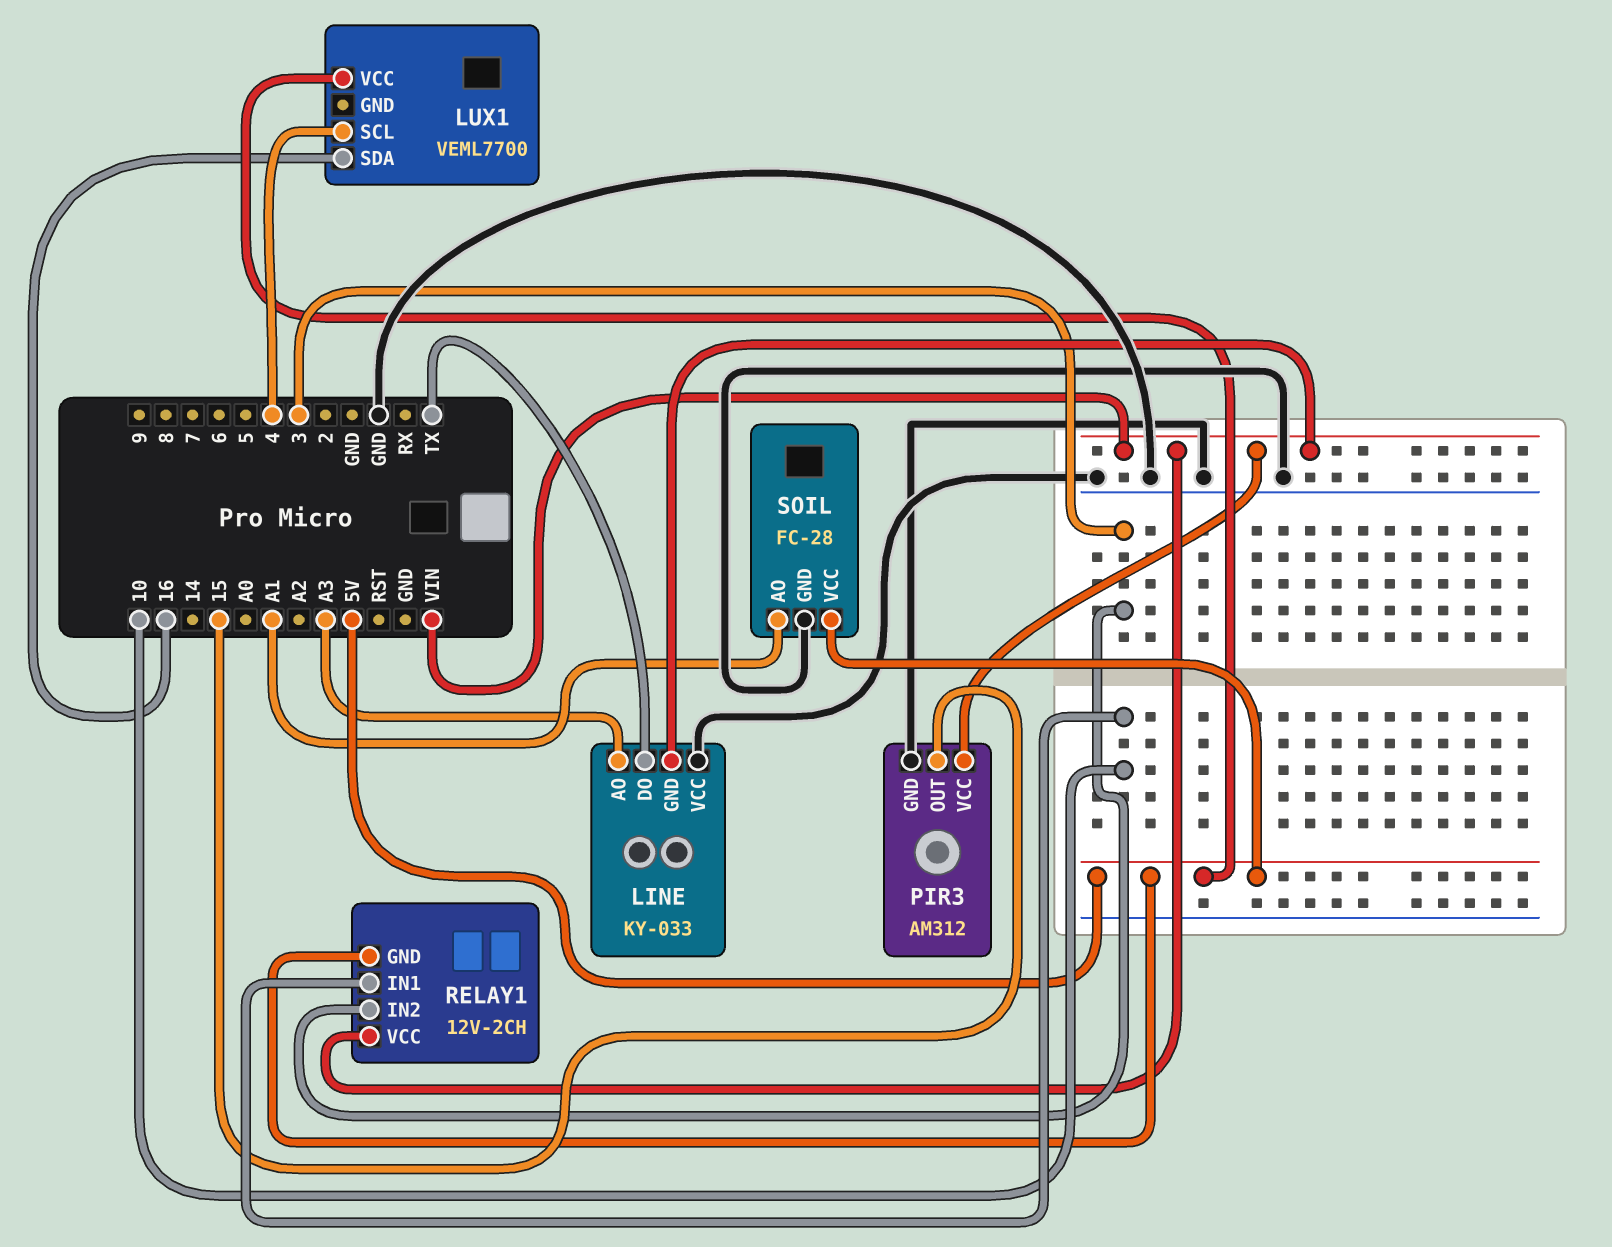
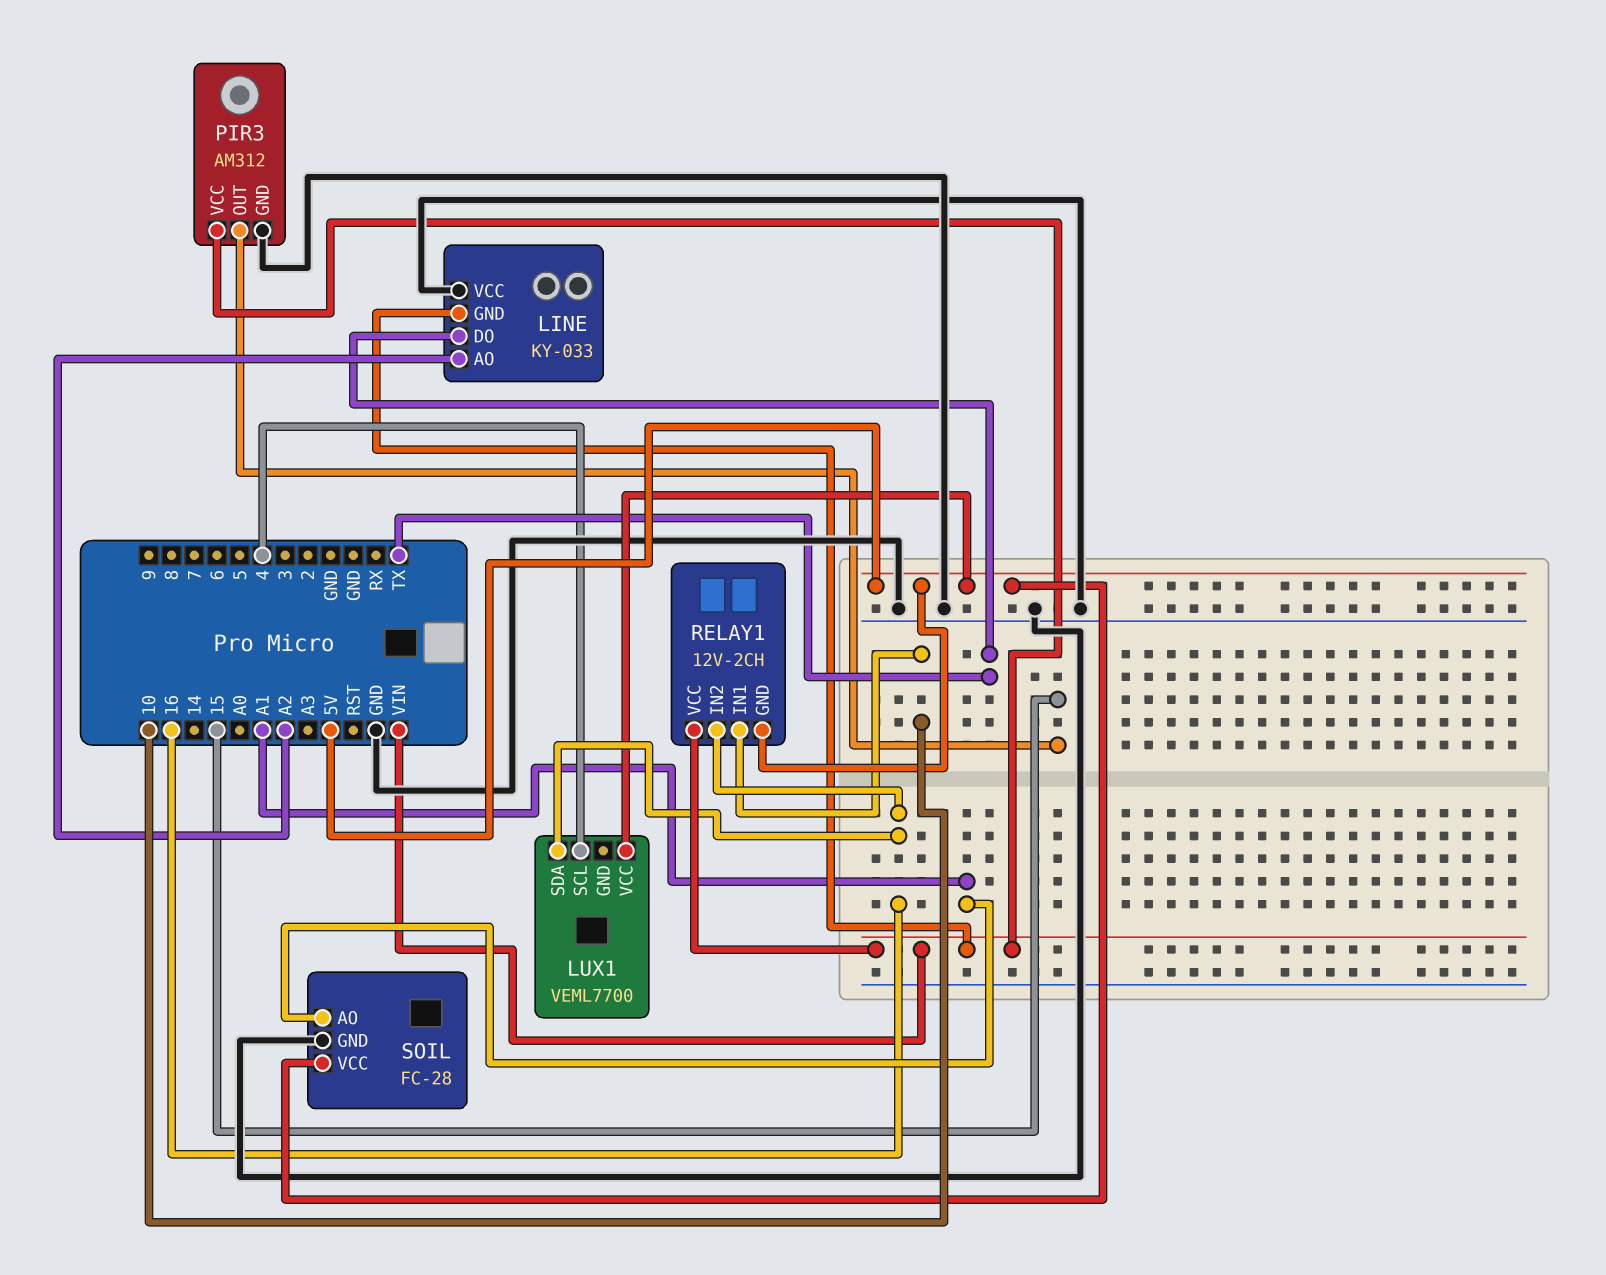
LINE pin AO: A3 -> A2
RELAY1 pin IN2: 3 -> 16

